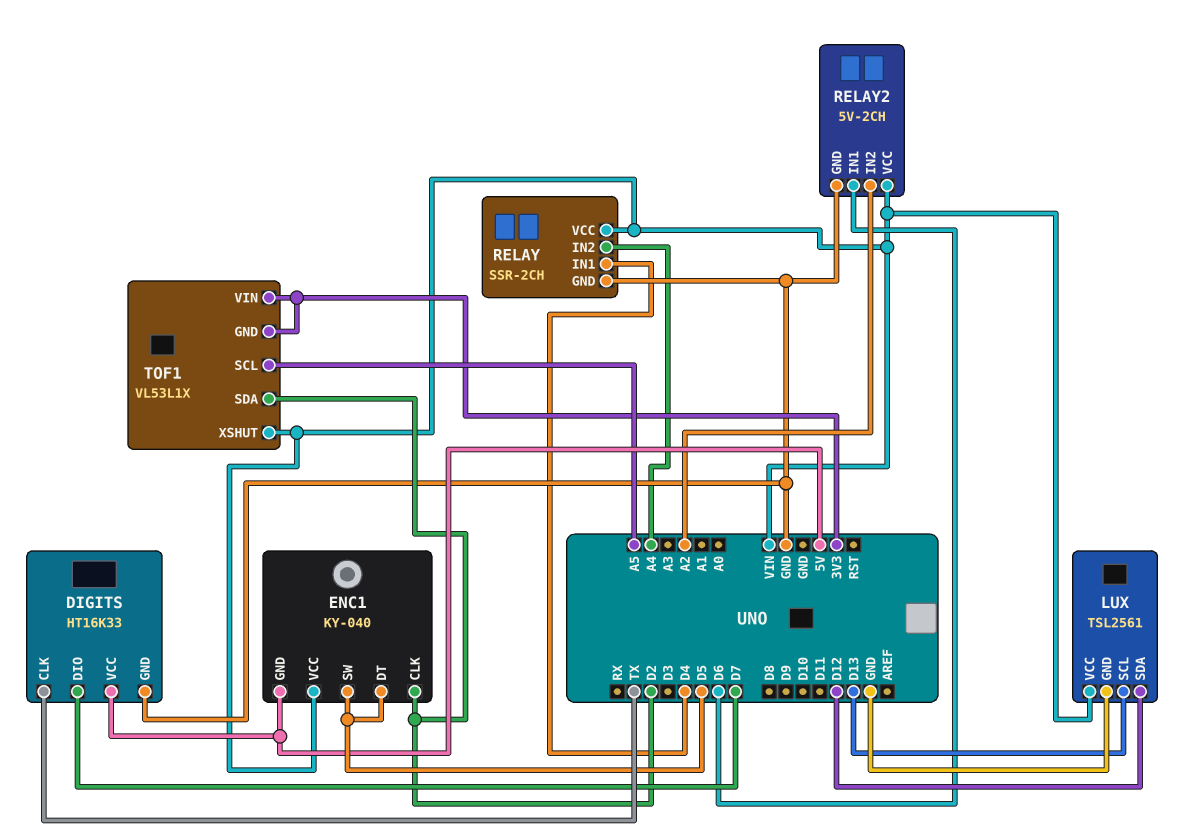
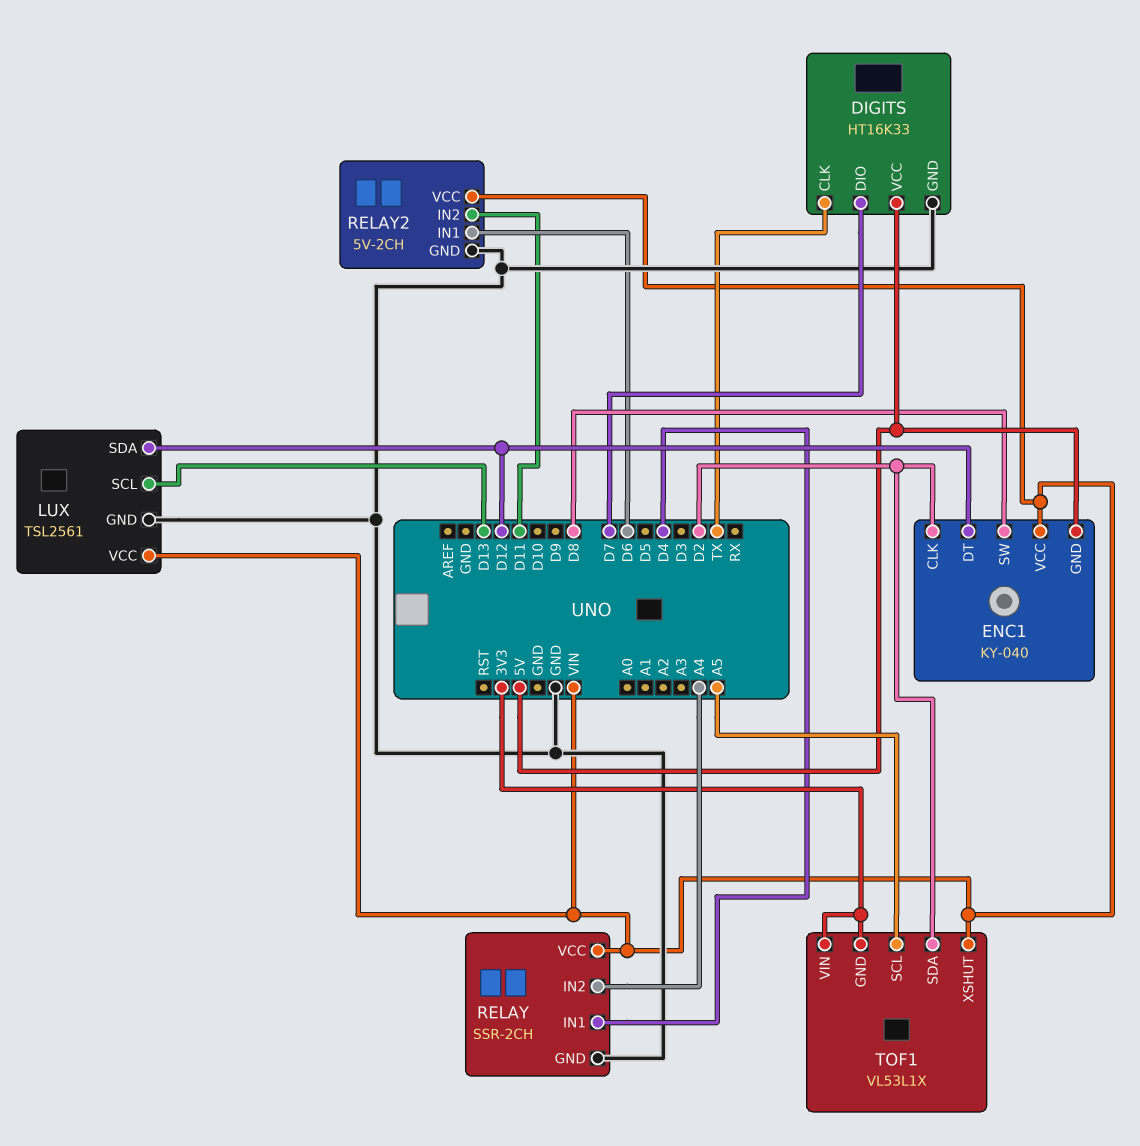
ENC1 pin DT: D5 -> D12
ENC1 pin SW: D5 -> D8
RELAY2 pin IN2: A2 -> D11

